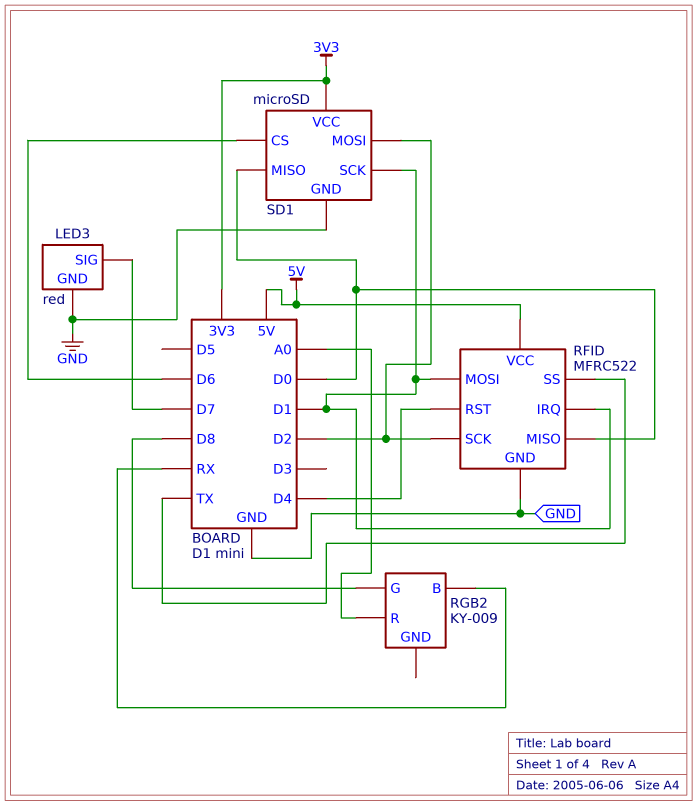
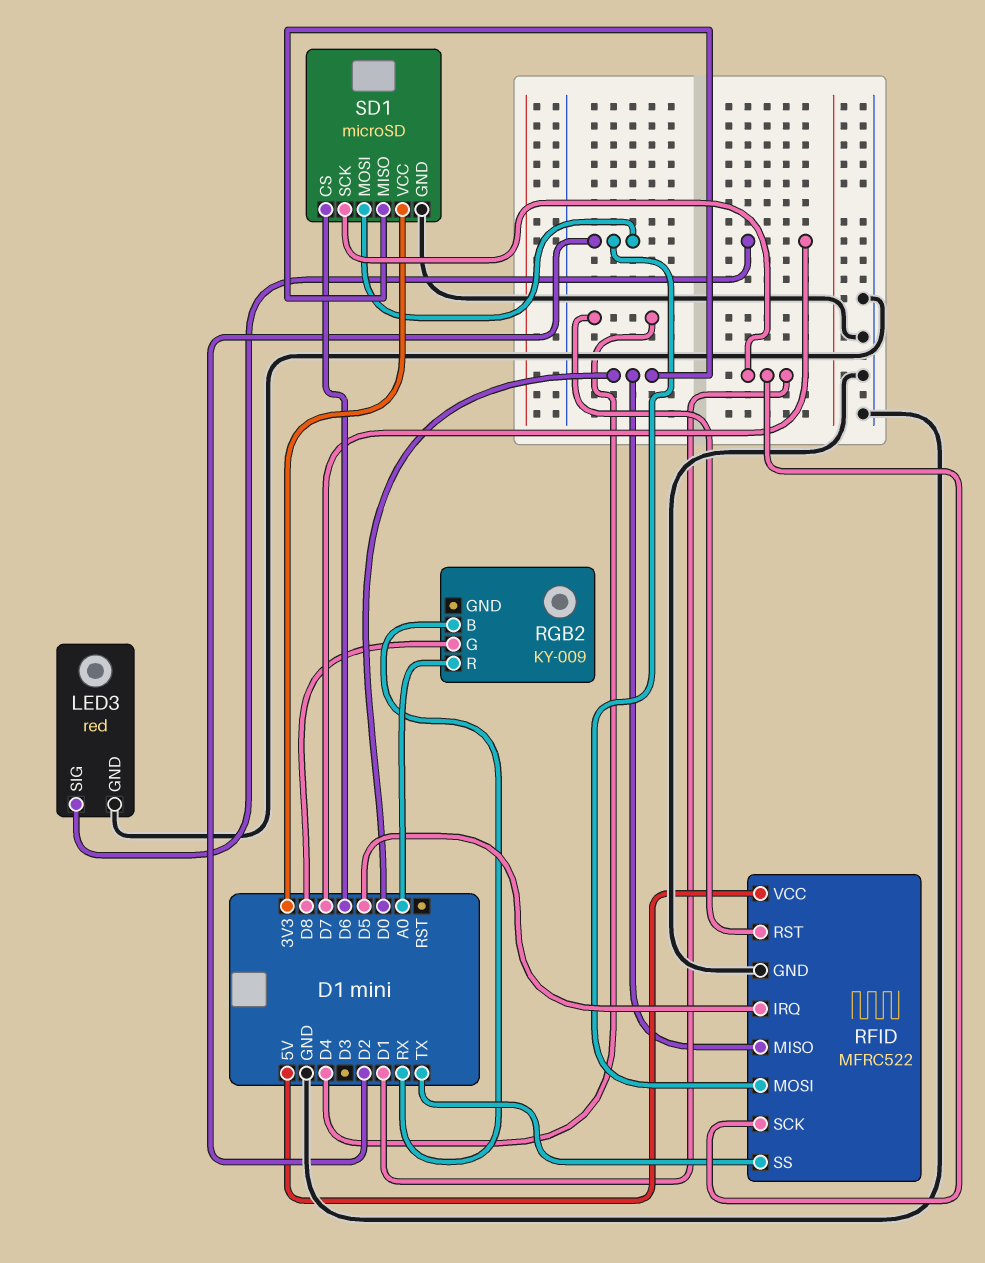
RFID pin IRQ: D1 -> D5
RFID pin MOSI: D1 -> D2
RFID pin SCK: D2 -> D1

